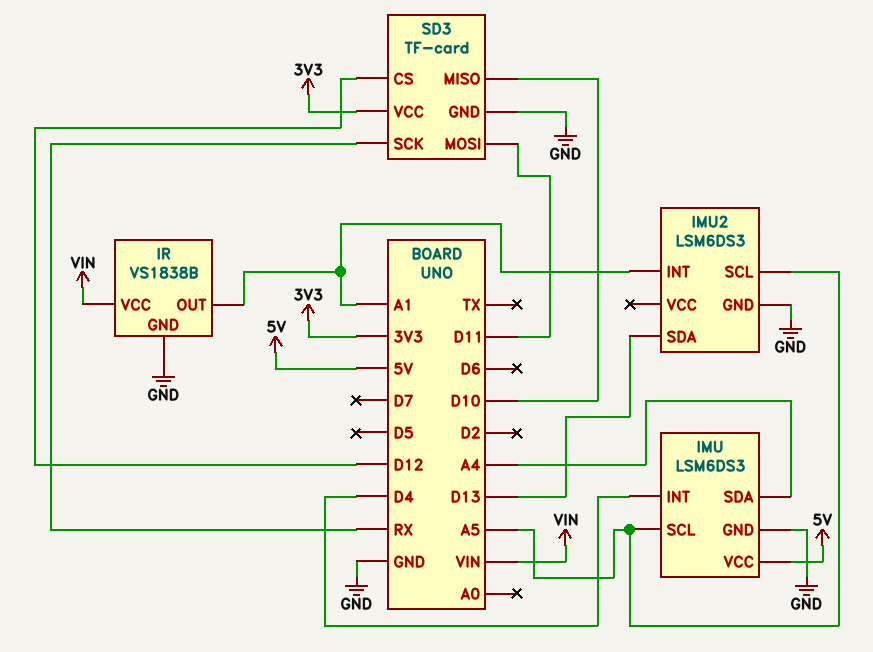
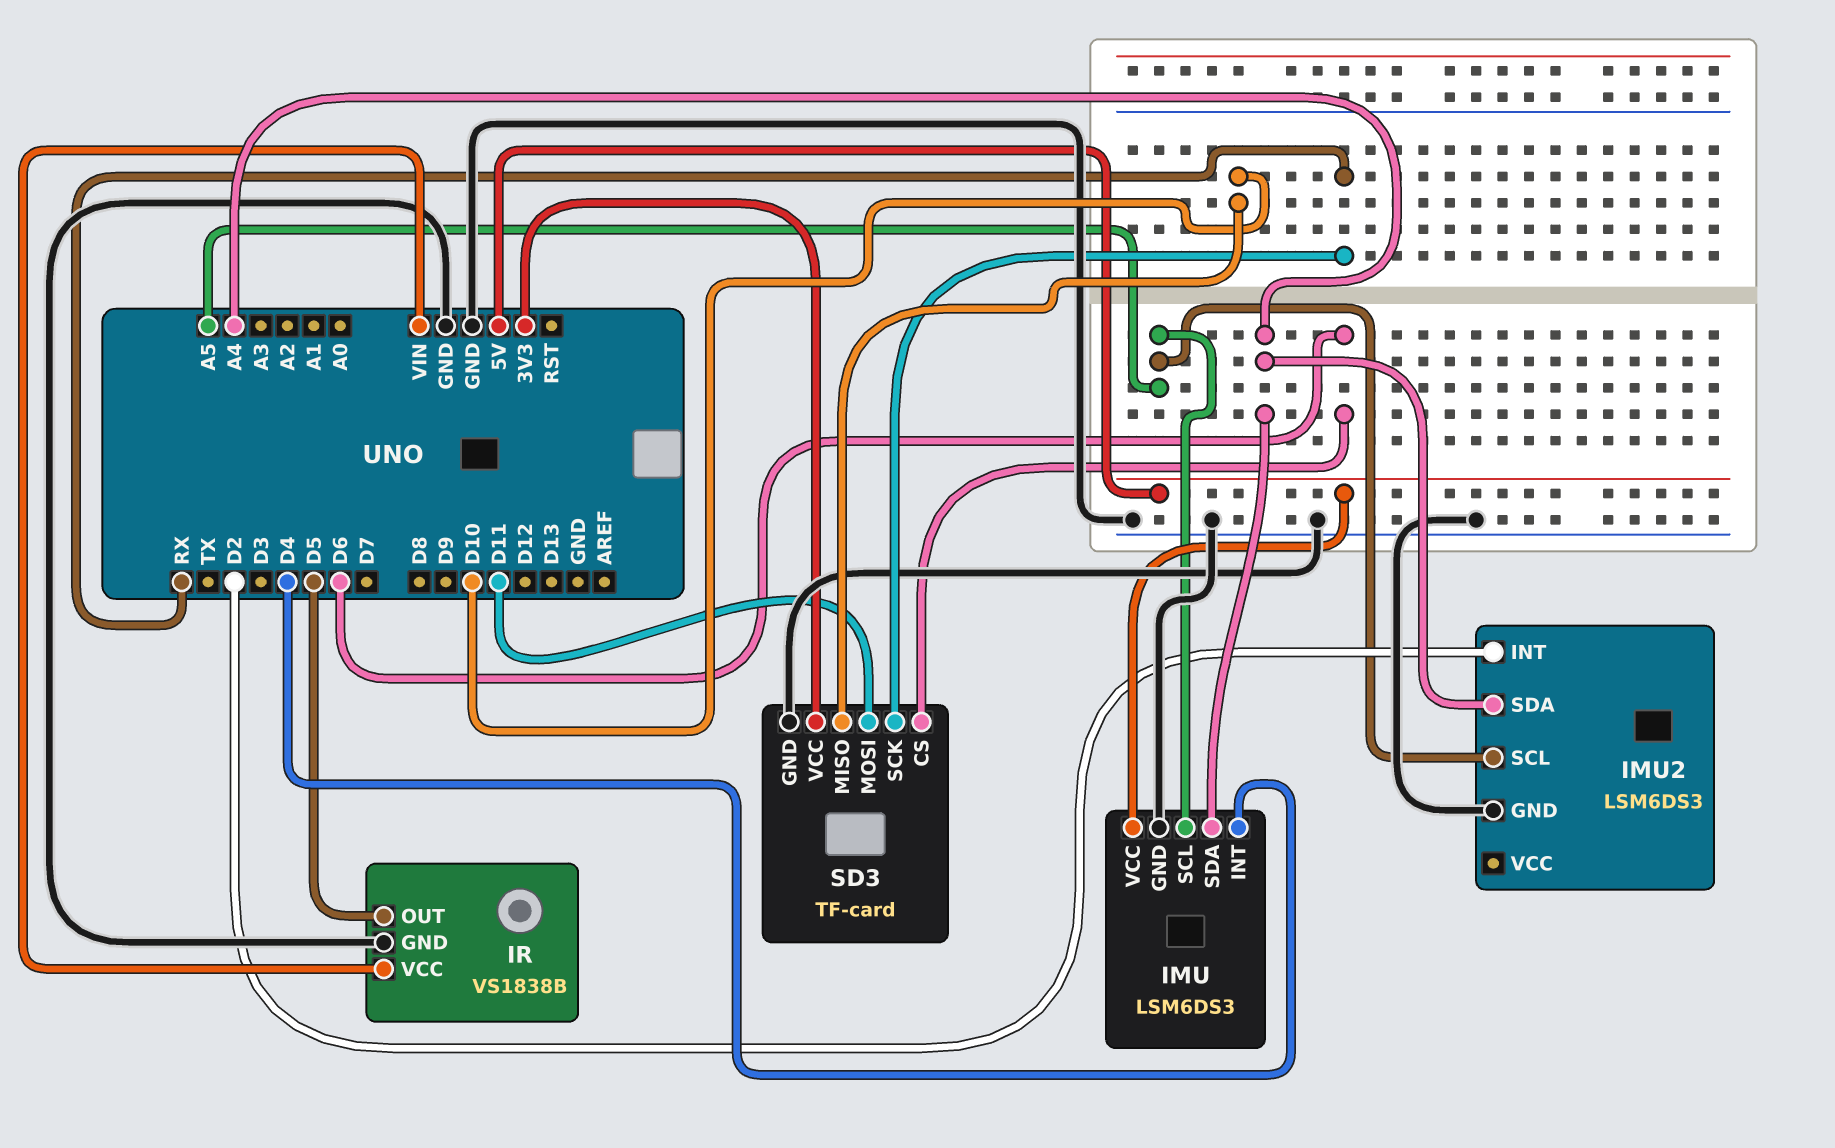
IMU2 pin INT: A1 -> D2
IMU2 pin SDA: D13 -> A4
IR pin OUT: A1 -> D5
SD3 pin CS: D12 -> D6

